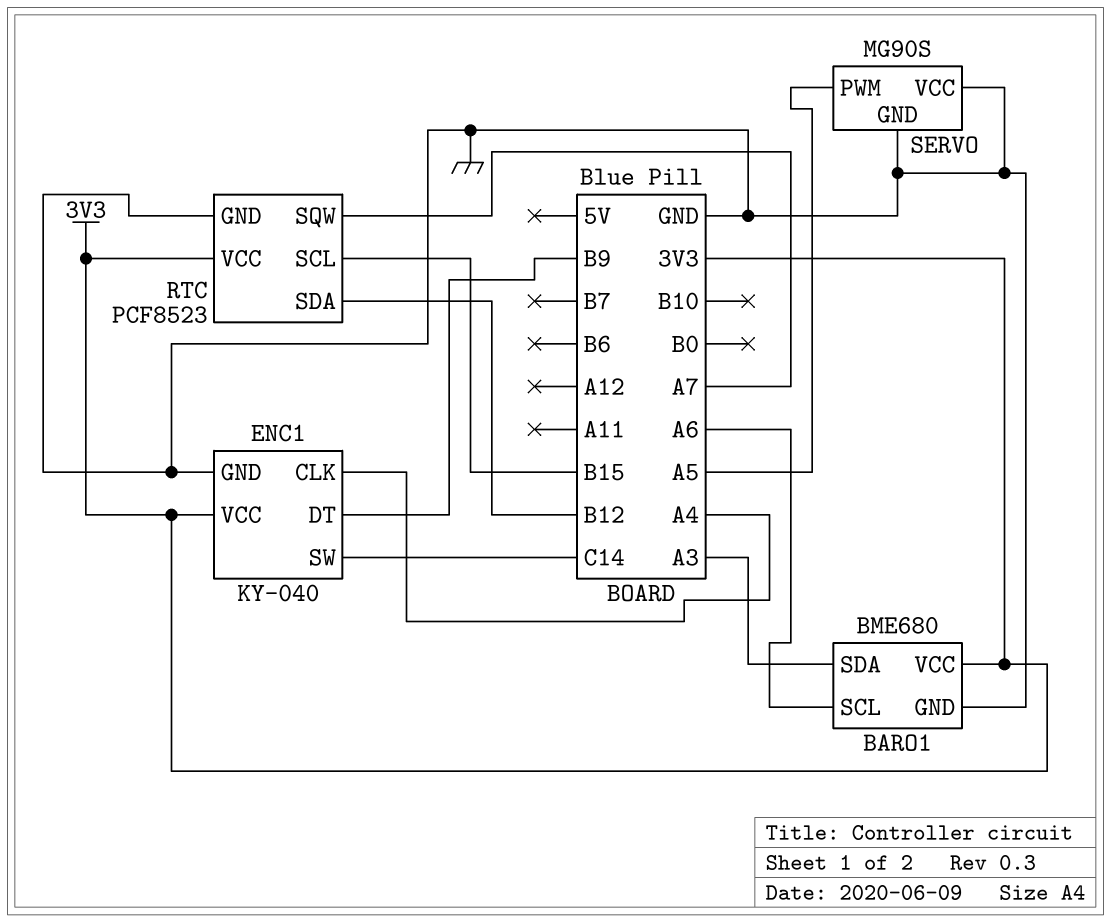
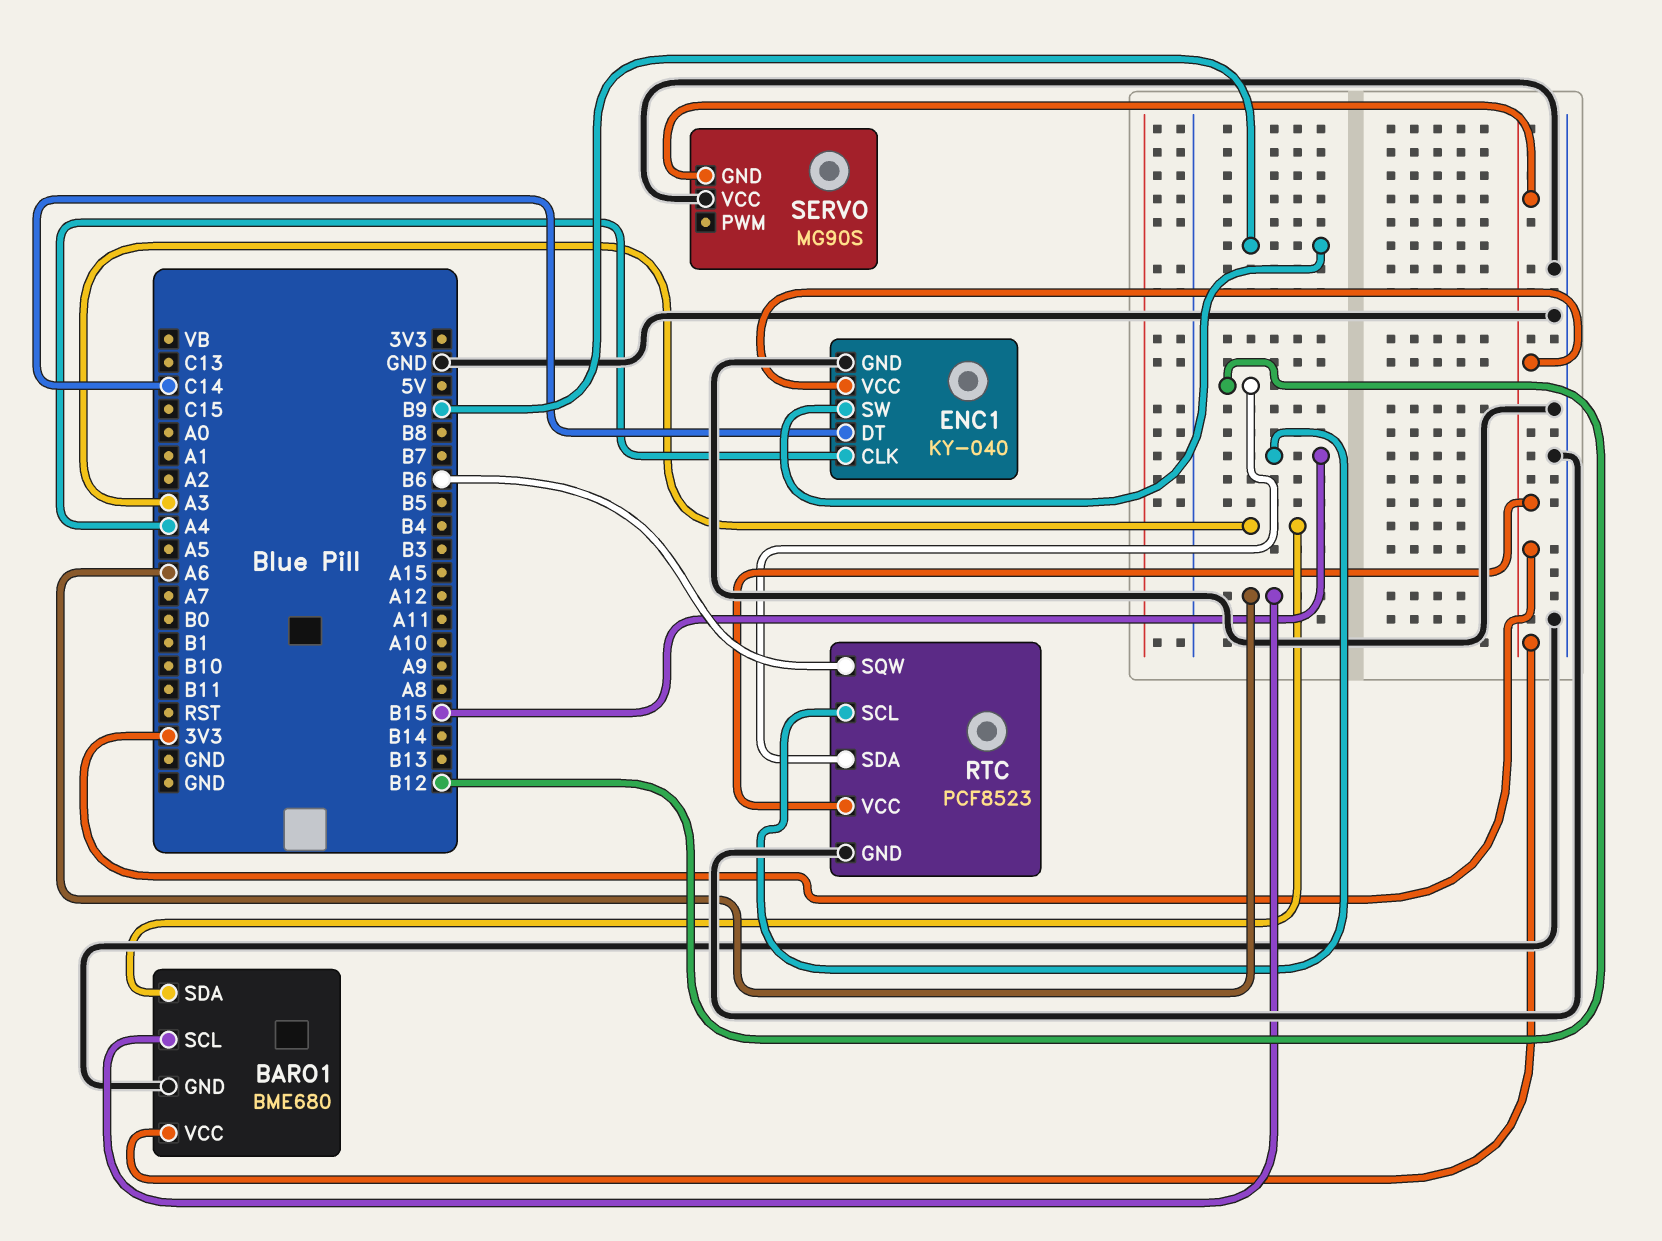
ENC1 pin DT: B9 -> C14
ENC1 pin SW: C14 -> B9
RTC pin SQW: A7 -> B6
SERVO pin GND: GND -> 3V3
SERVO pin PWM: A5 -> none

